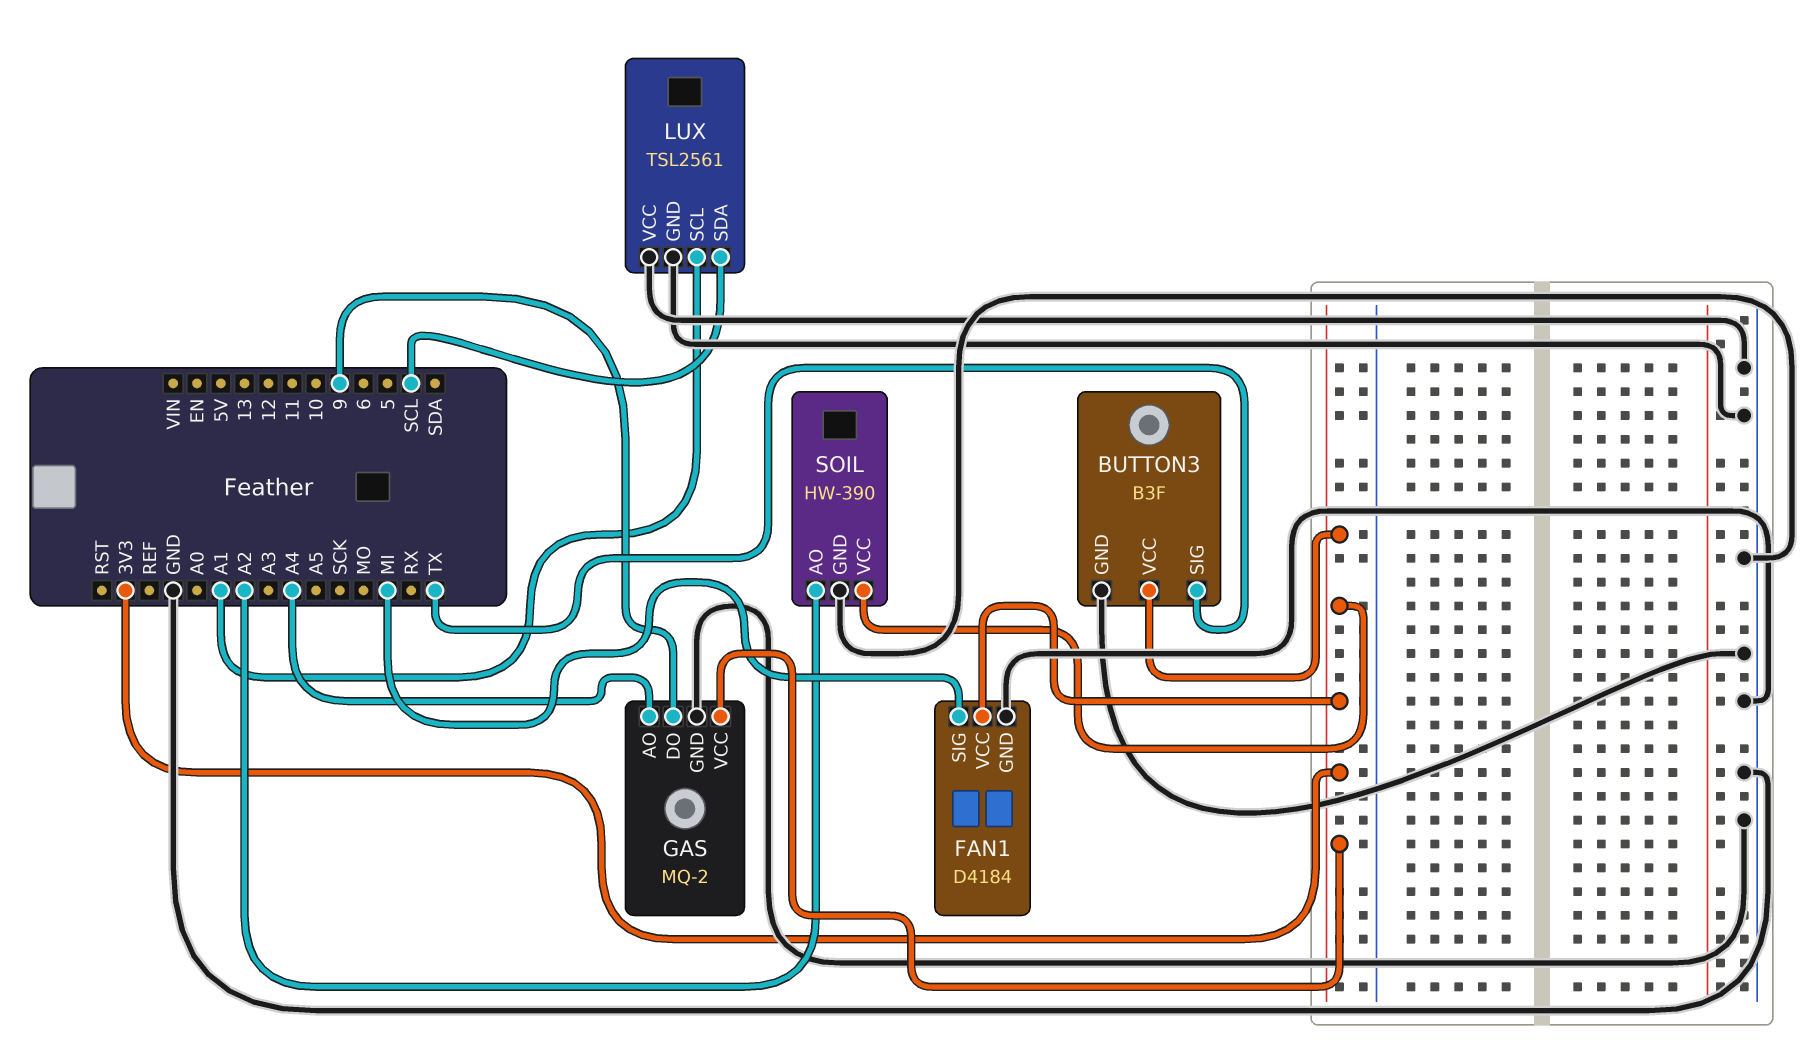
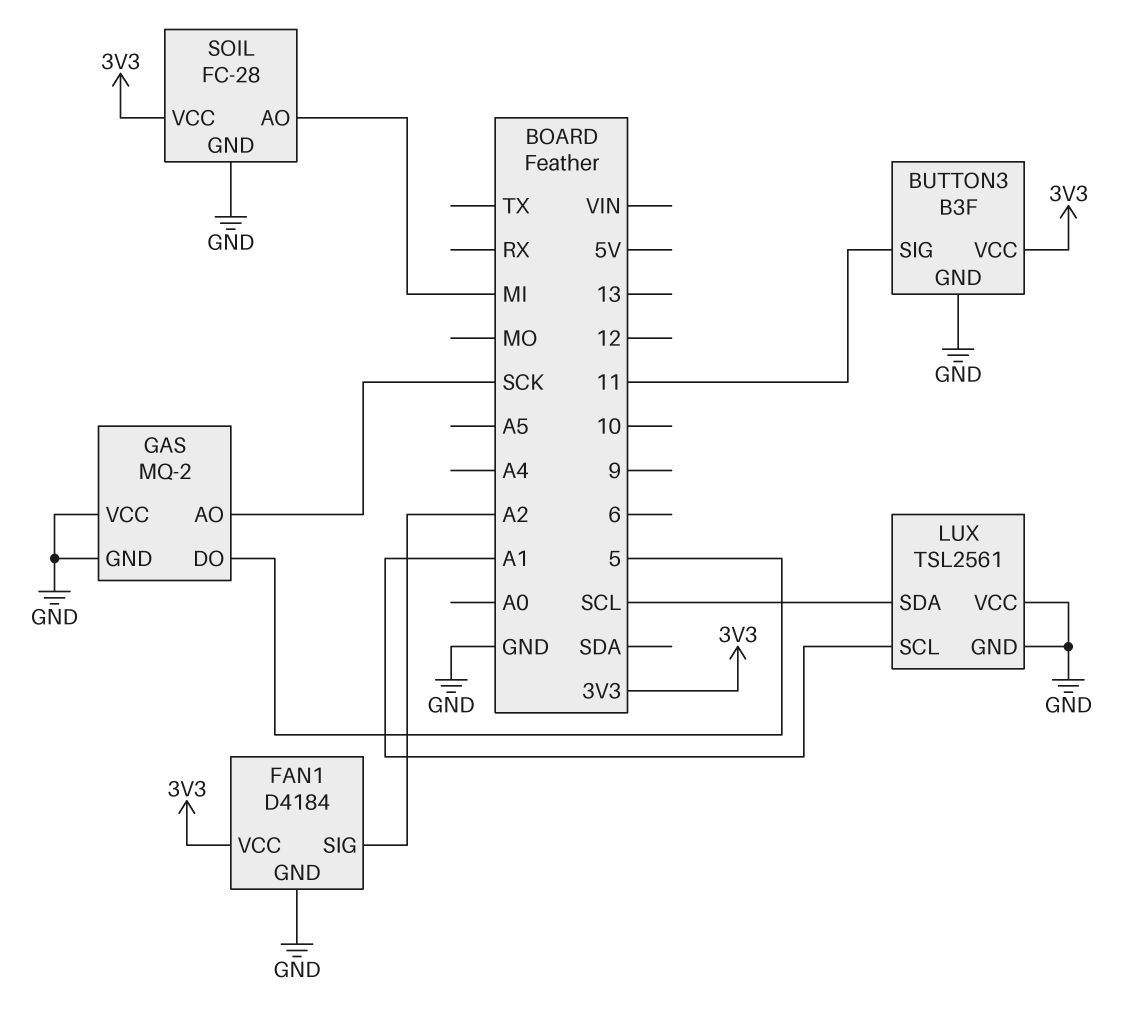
BUTTON3 pin SIG: TX -> 11
FAN1 pin SIG: MI -> A2
GAS pin AO: A4 -> SCK
GAS pin DO: 9 -> 5
GAS pin VCC: 3V3 -> GND
SOIL: HW-390 -> FC-28
SOIL pin AO: A2 -> MI

